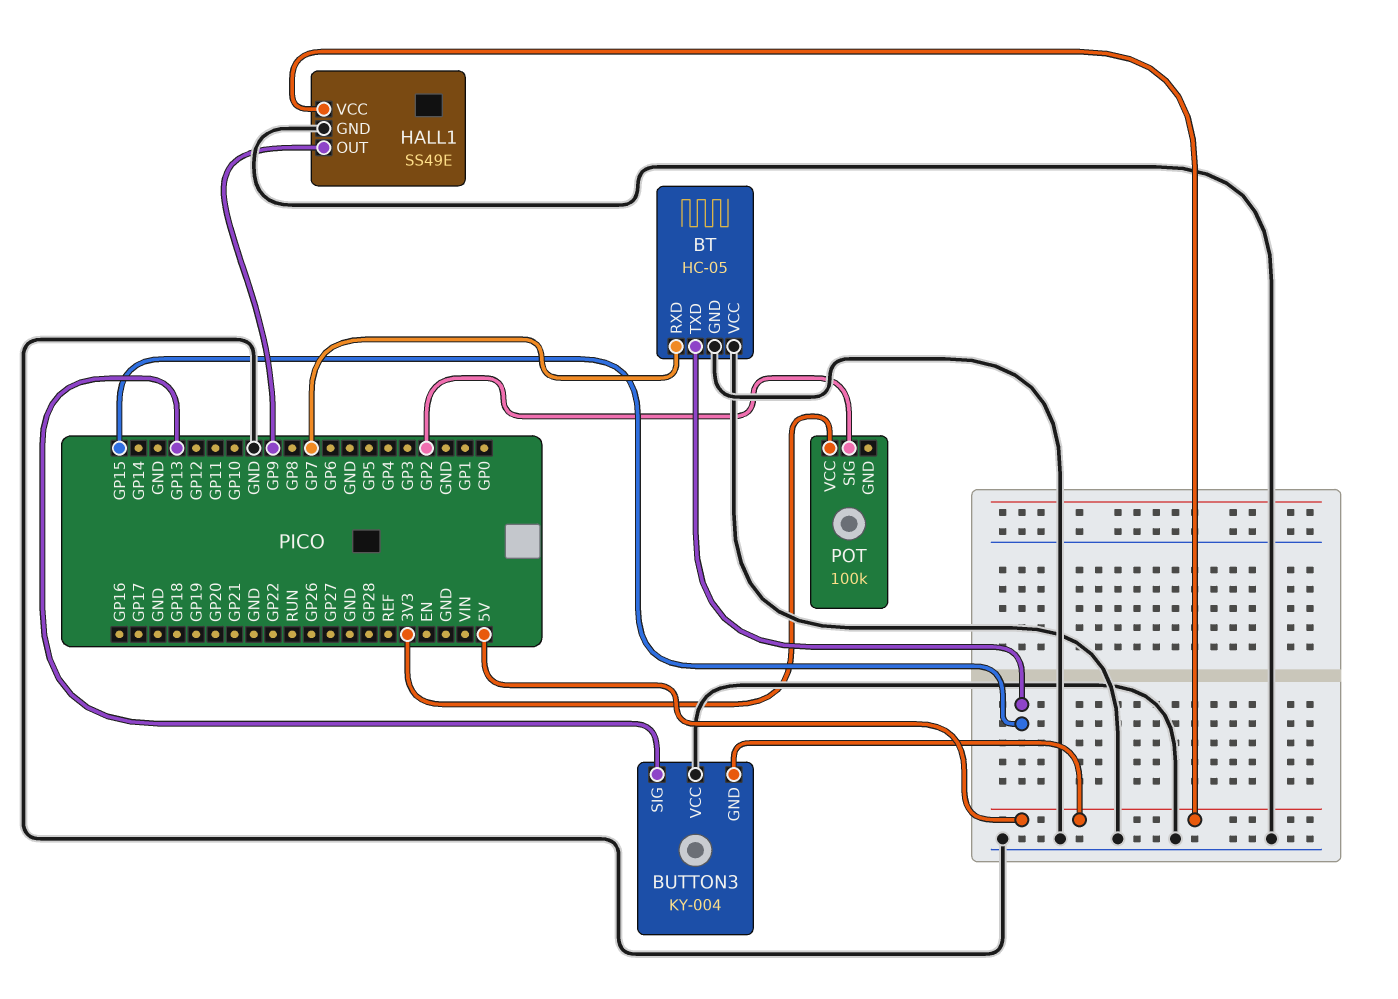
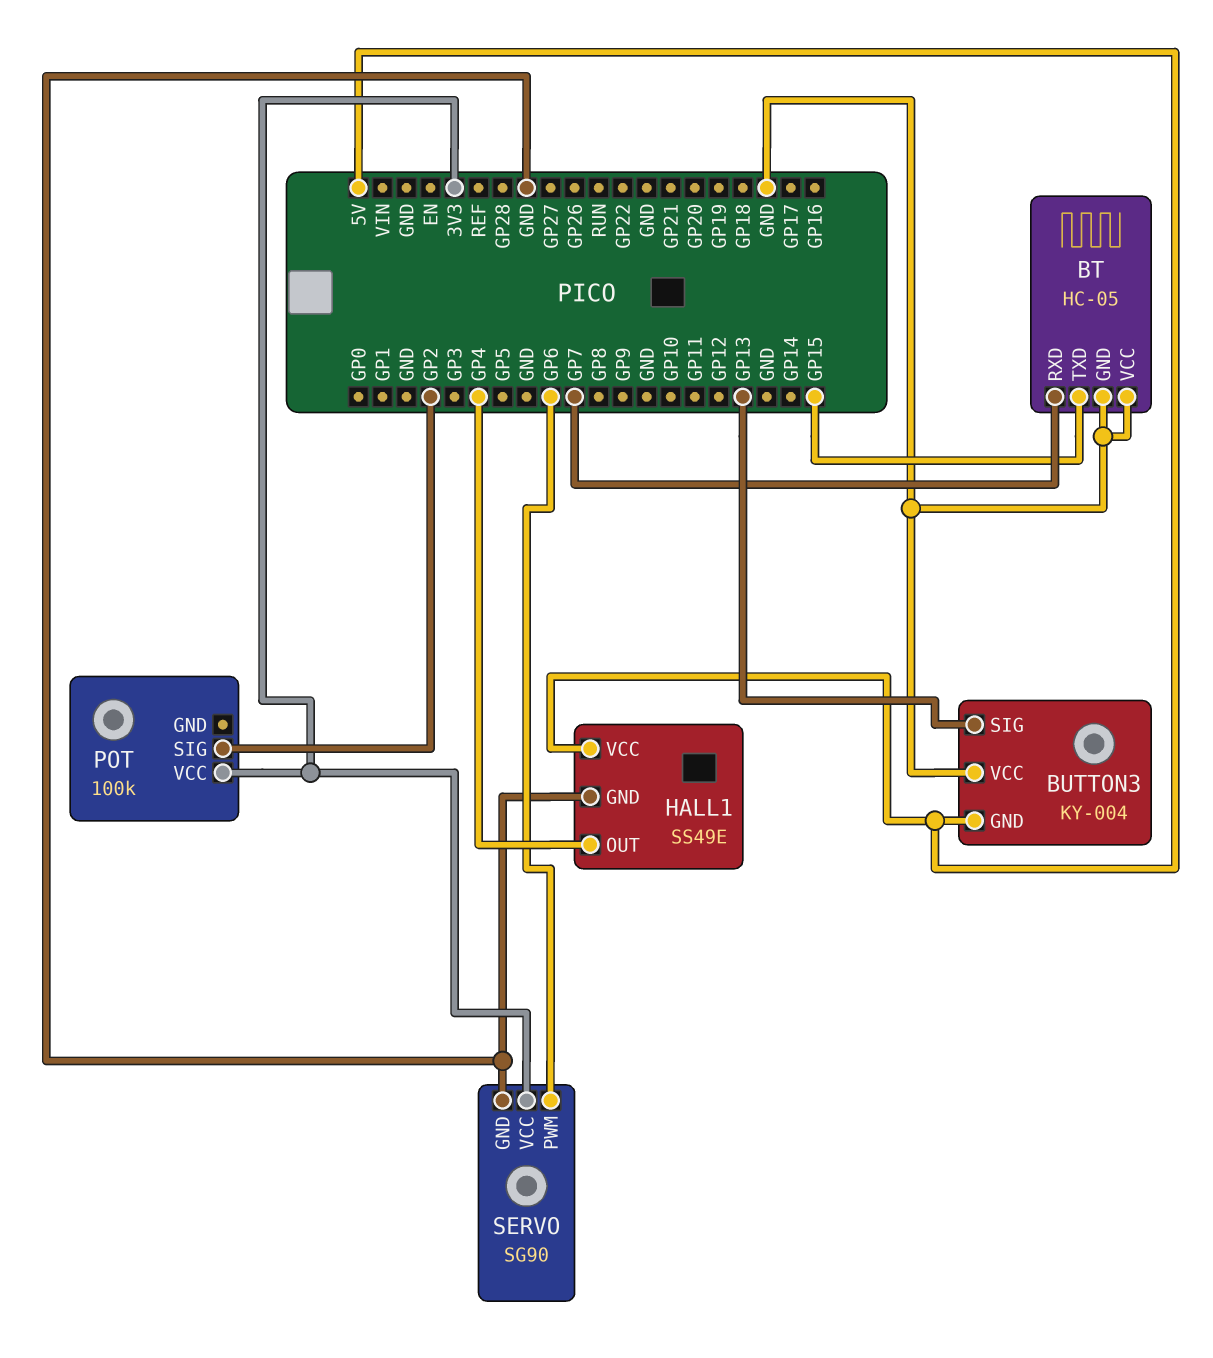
HALL1 pin OUT: GP9 -> GP4
SERVO: none -> SG90
SERVO pin GND: none -> GND
SERVO pin PWM: none -> GP6
SERVO pin VCC: none -> 3V3

